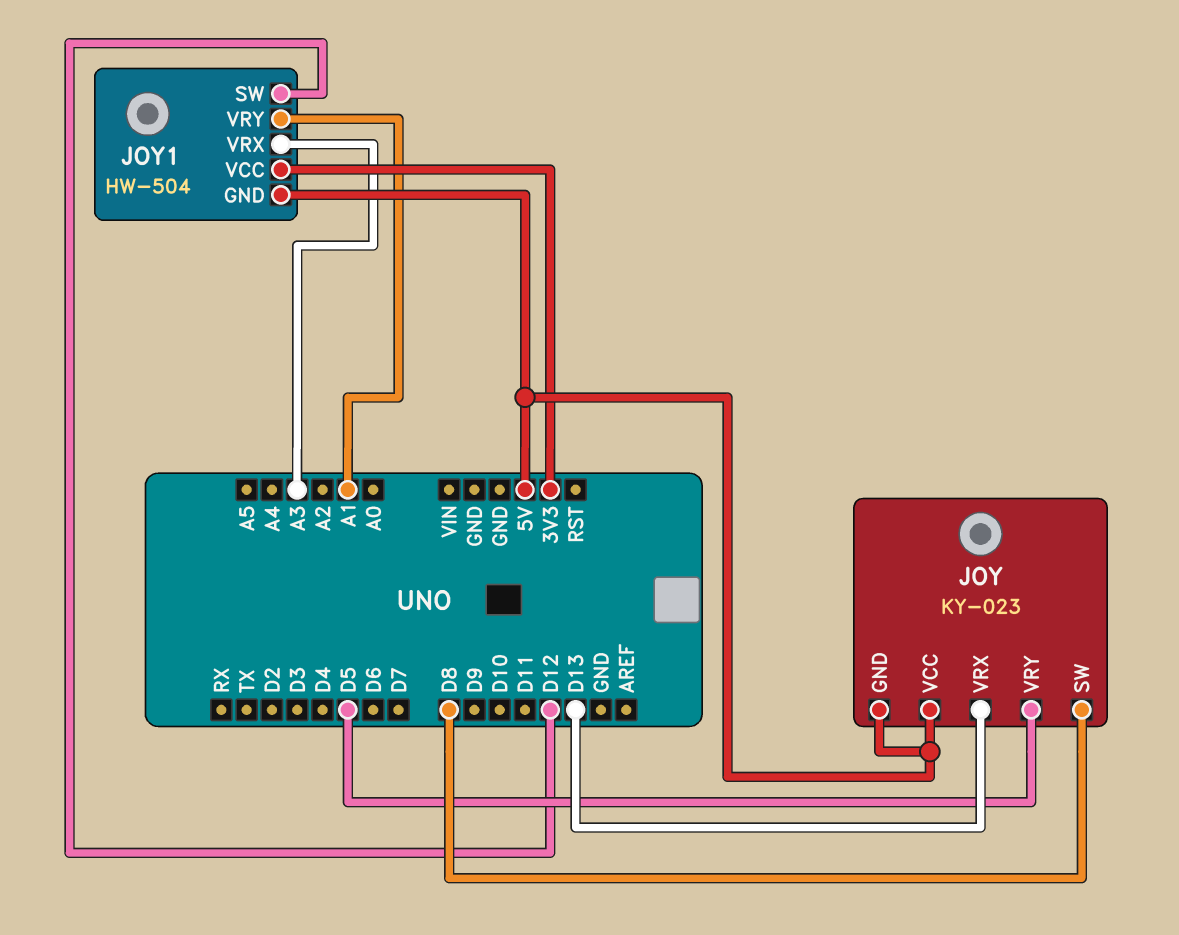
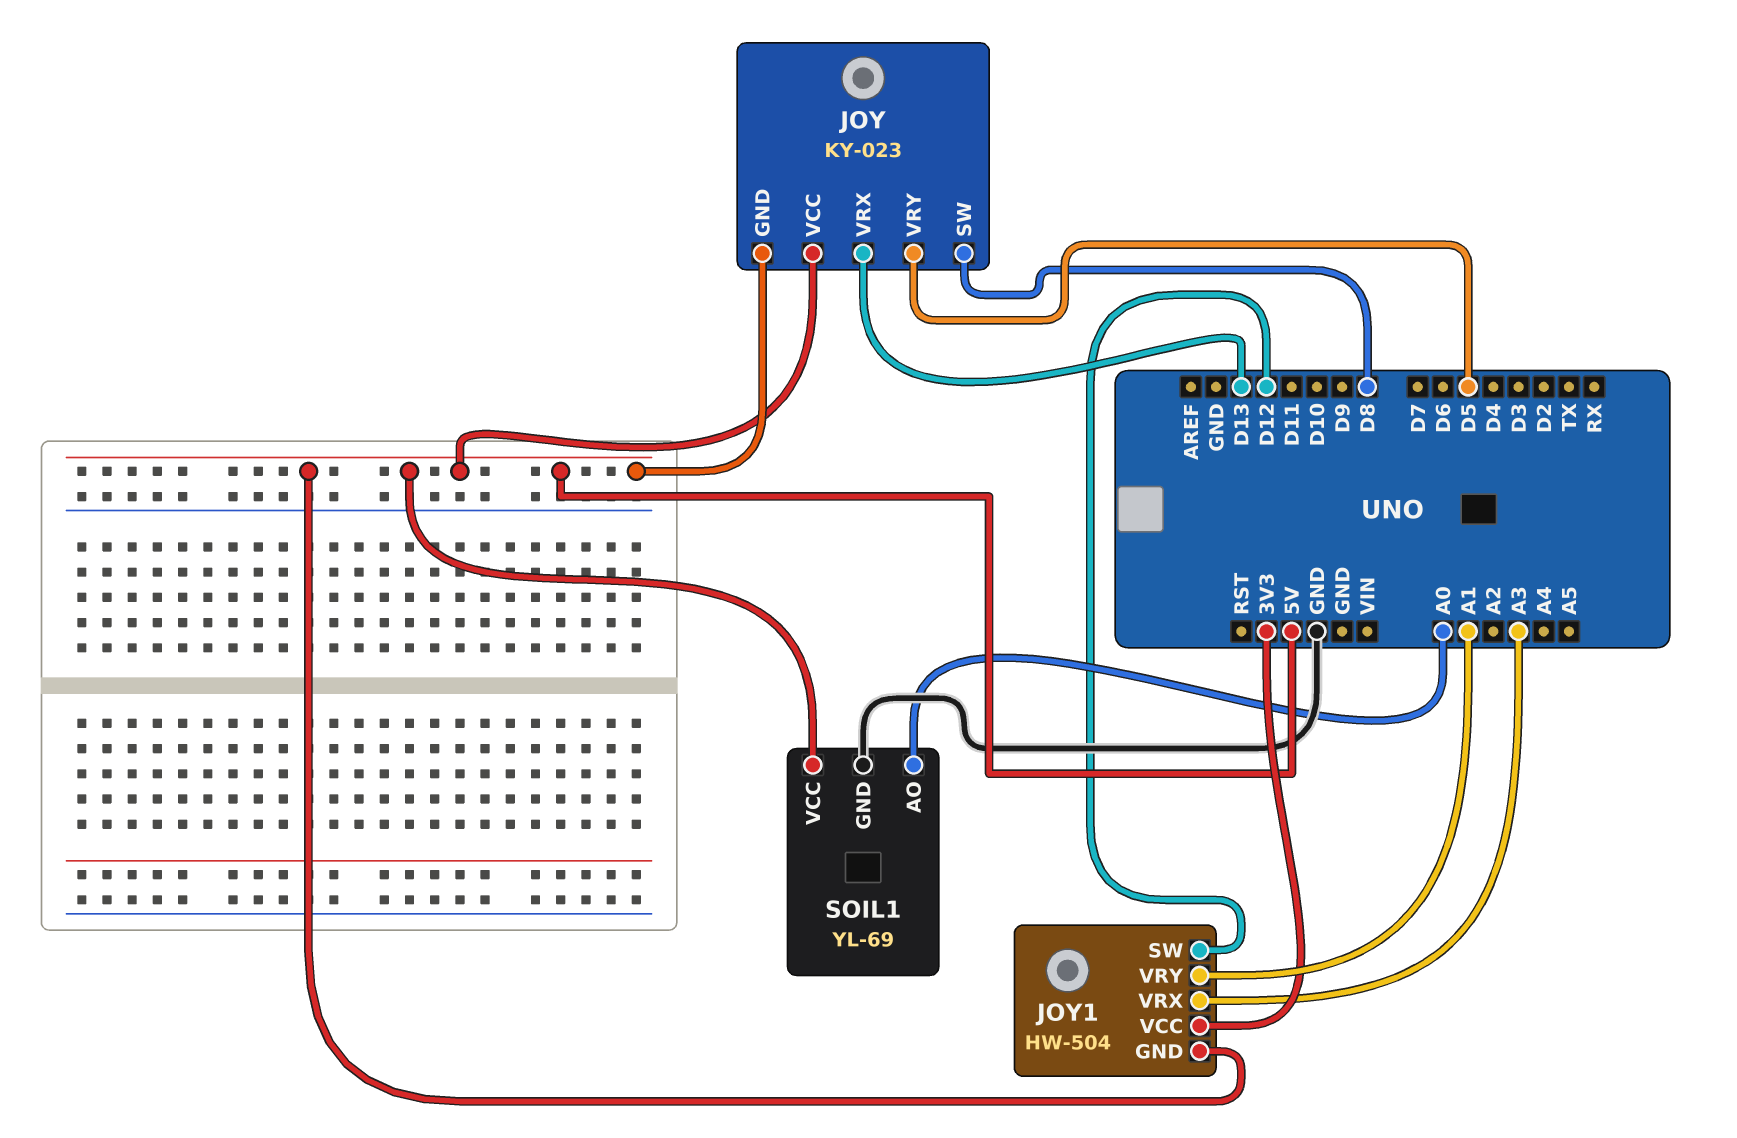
SOIL1: none -> YL-69
SOIL1 pin AO: none -> A0
SOIL1 pin GND: none -> GND
SOIL1 pin VCC: none -> 5V

